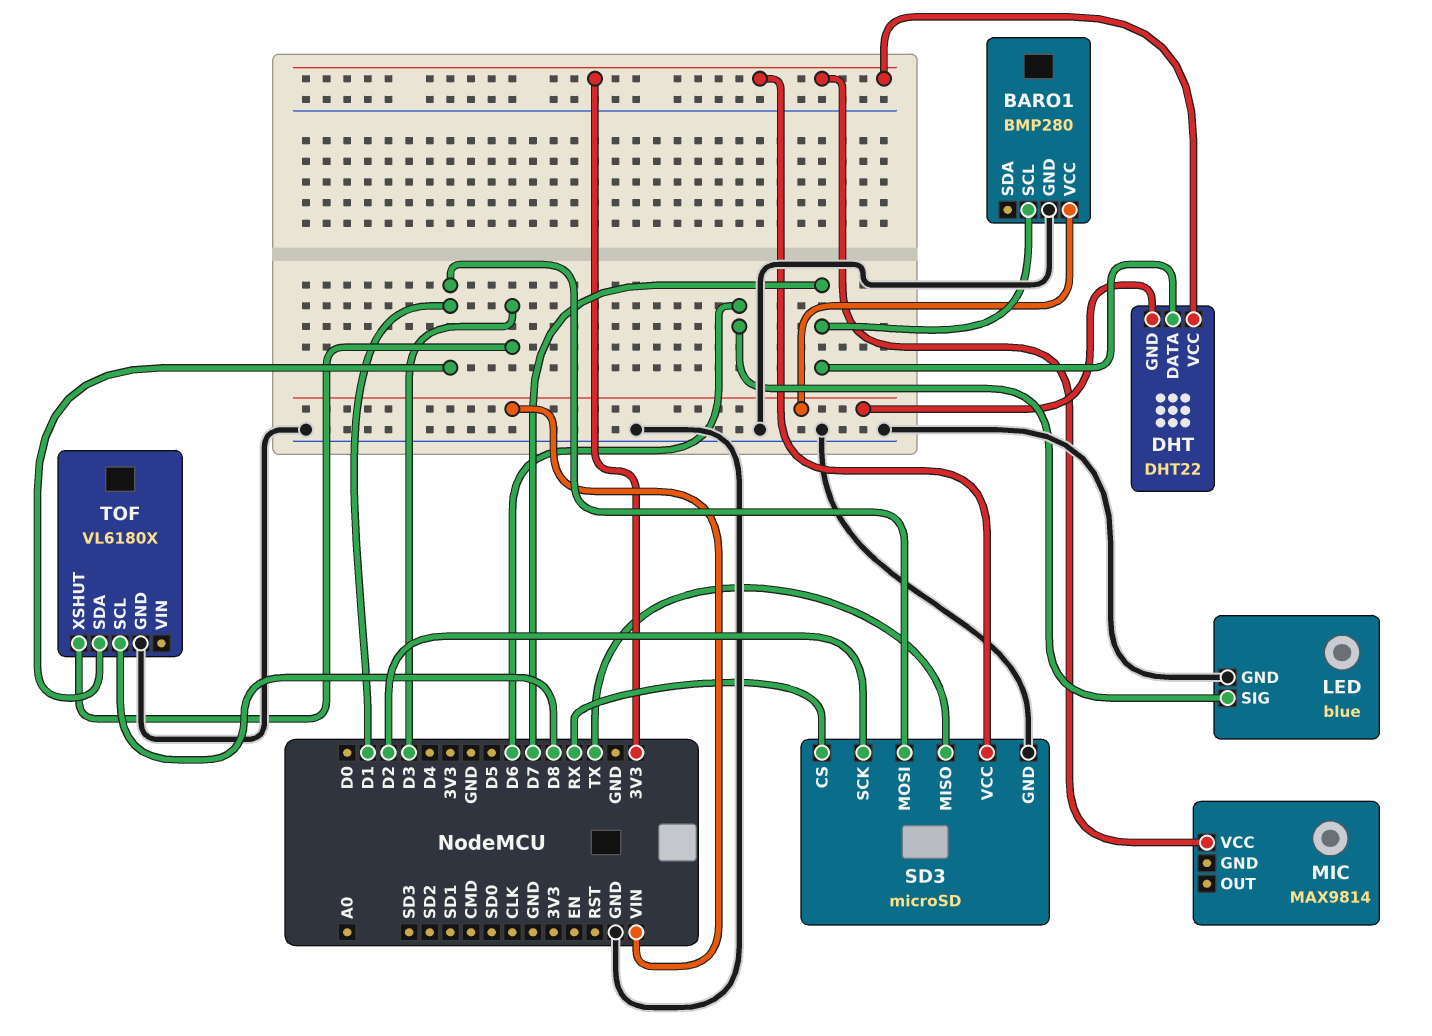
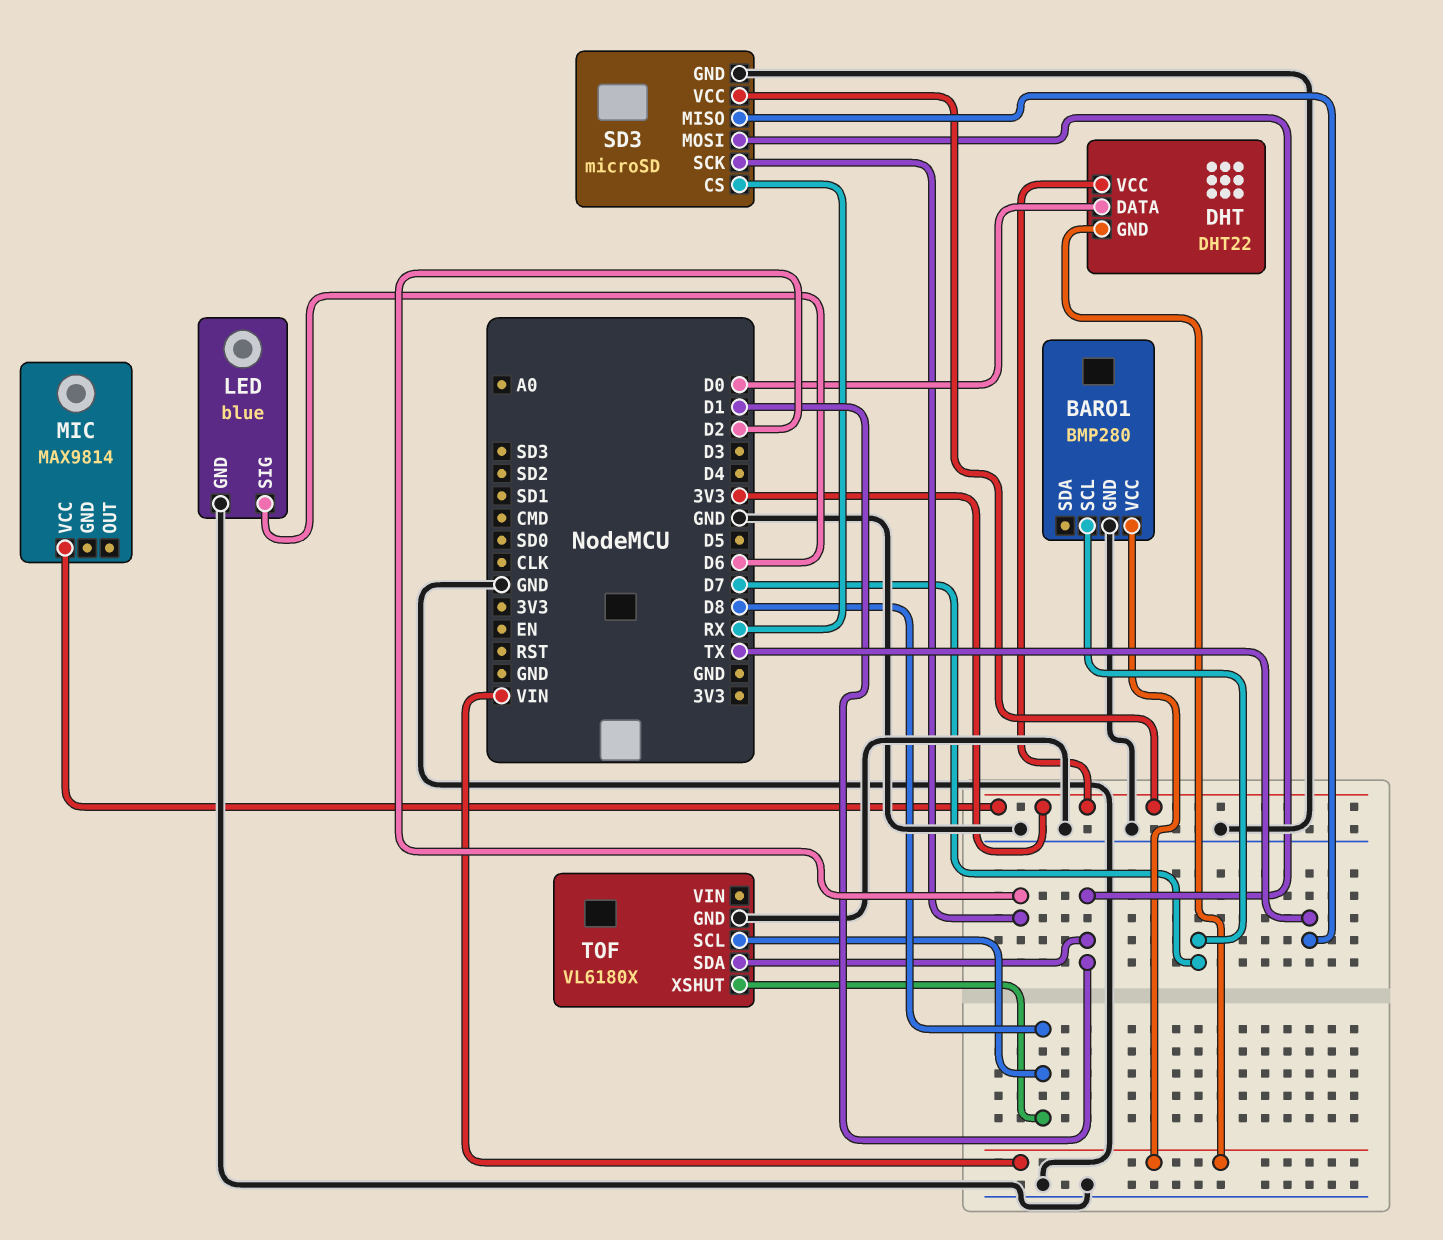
DHT pin DATA: D7 -> D0
TOF pin XSHUT: D3 -> D8

